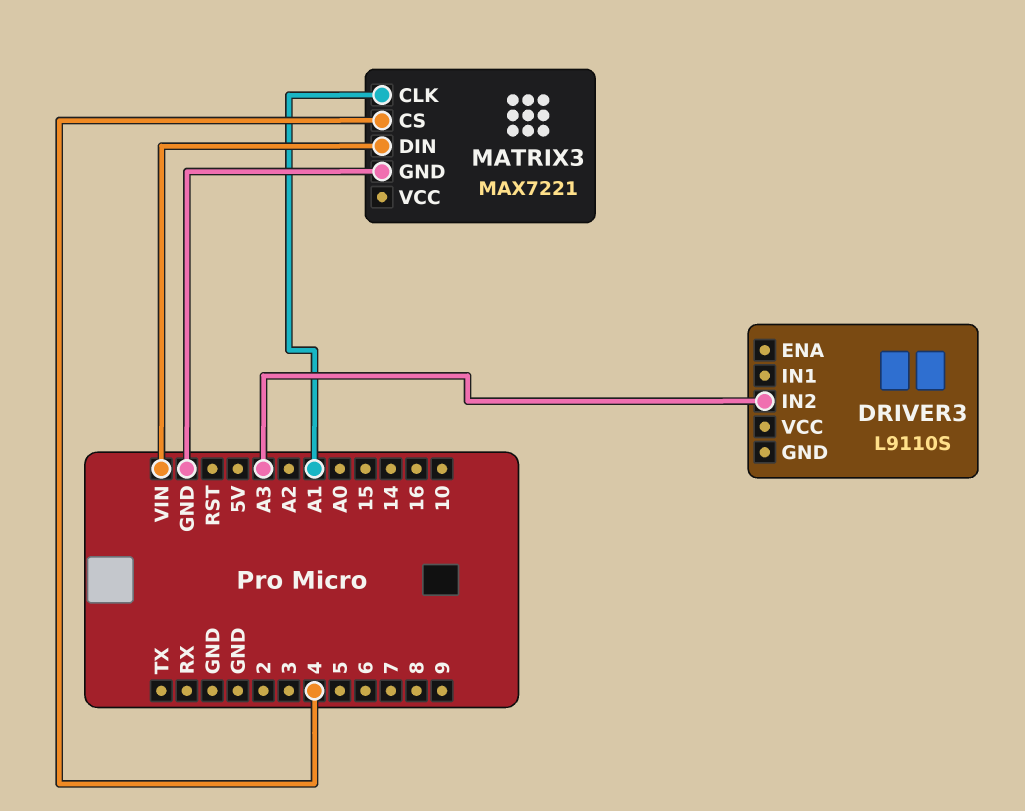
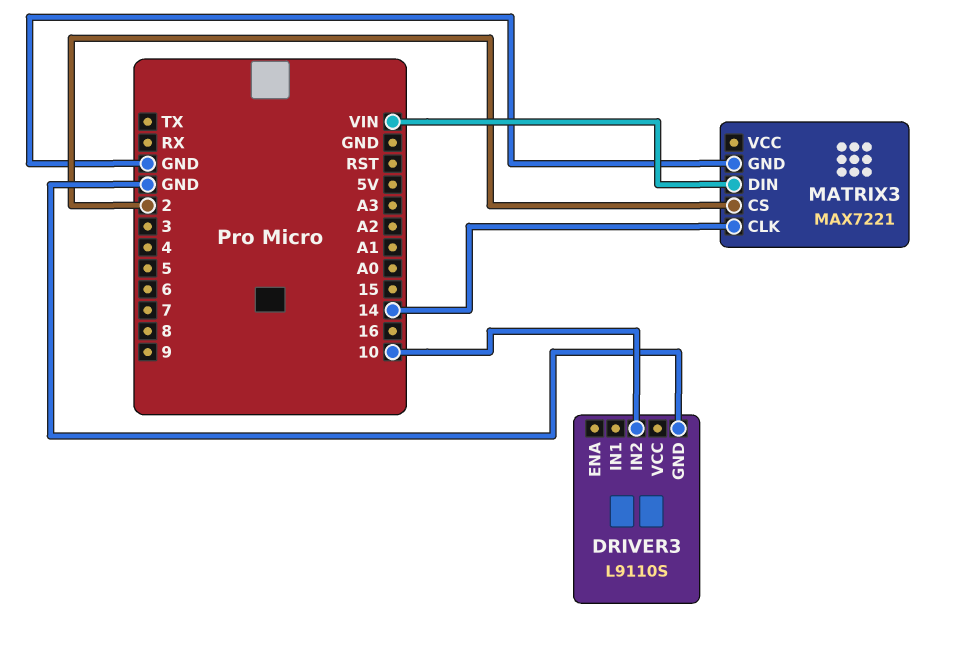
DRIVER3 pin GND: none -> GND
DRIVER3 pin IN2: A3 -> 10
MATRIX3 pin CLK: A1 -> 14
MATRIX3 pin CS: 4 -> 2

